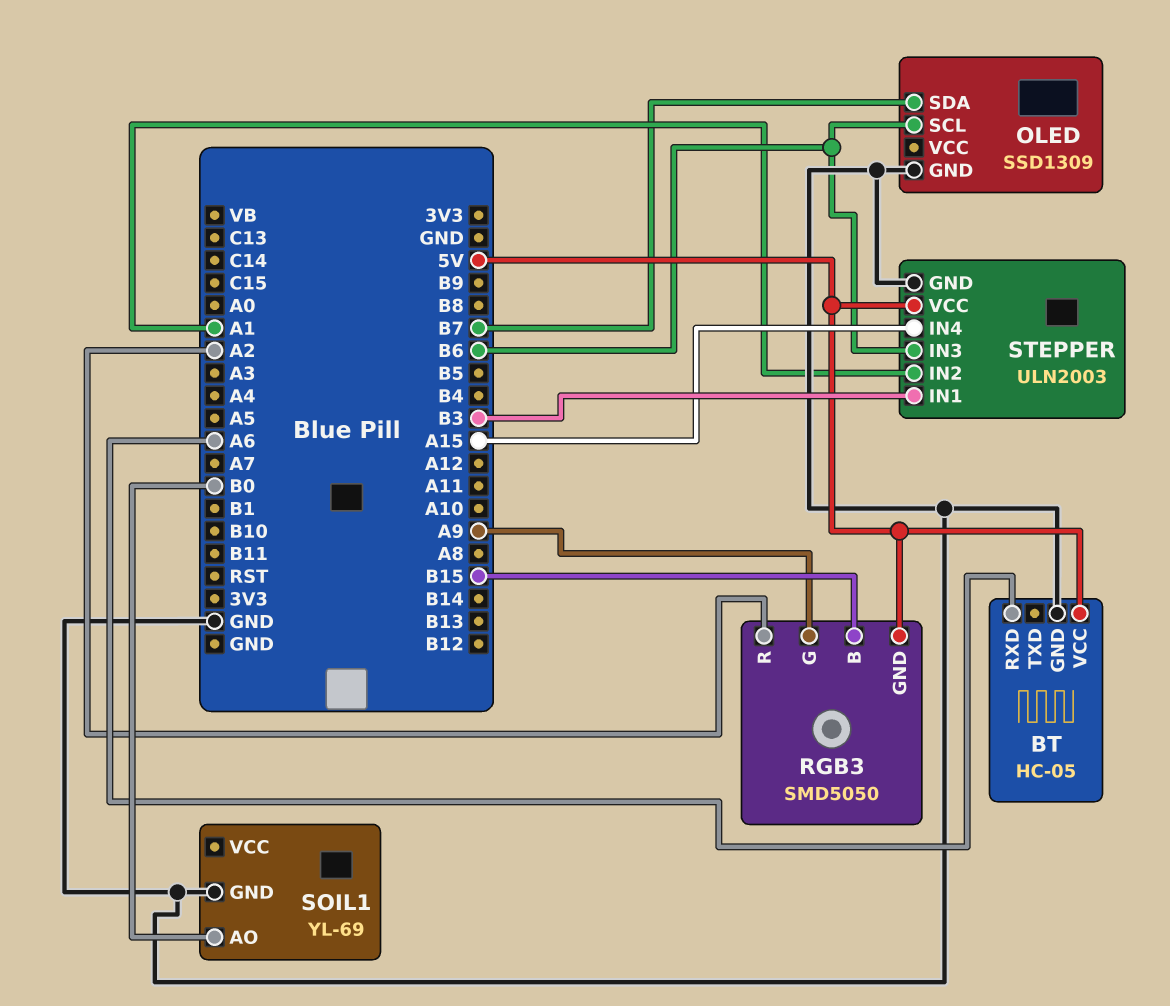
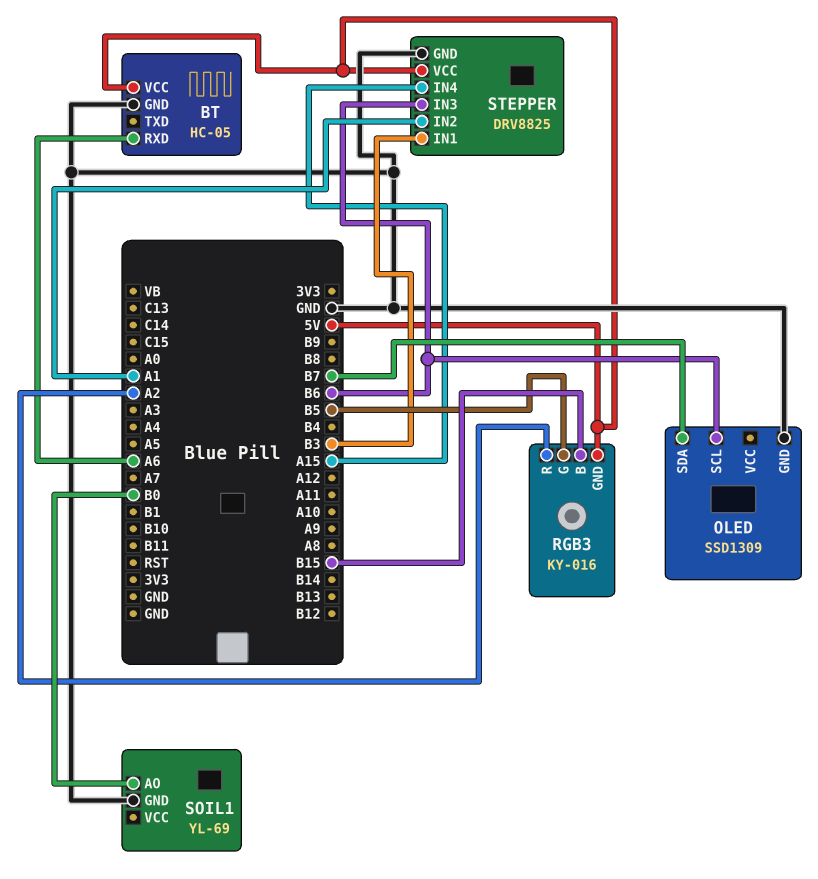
RGB3: SMD5050 -> KY-016
RGB3 pin G: A9 -> B5
STEPPER: ULN2003 -> DRV8825

